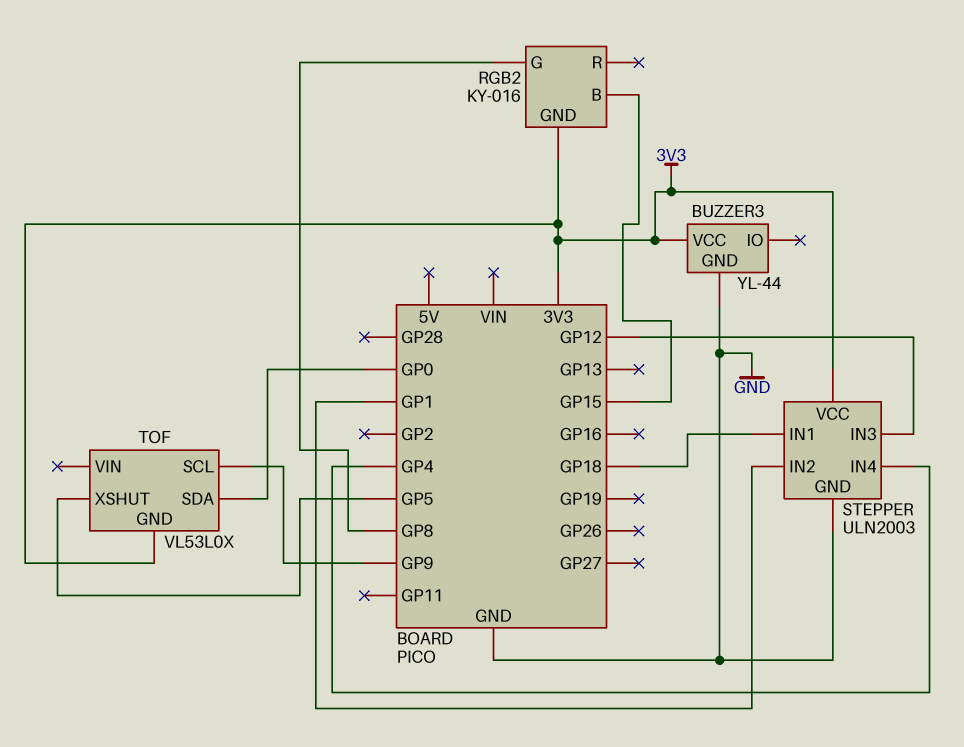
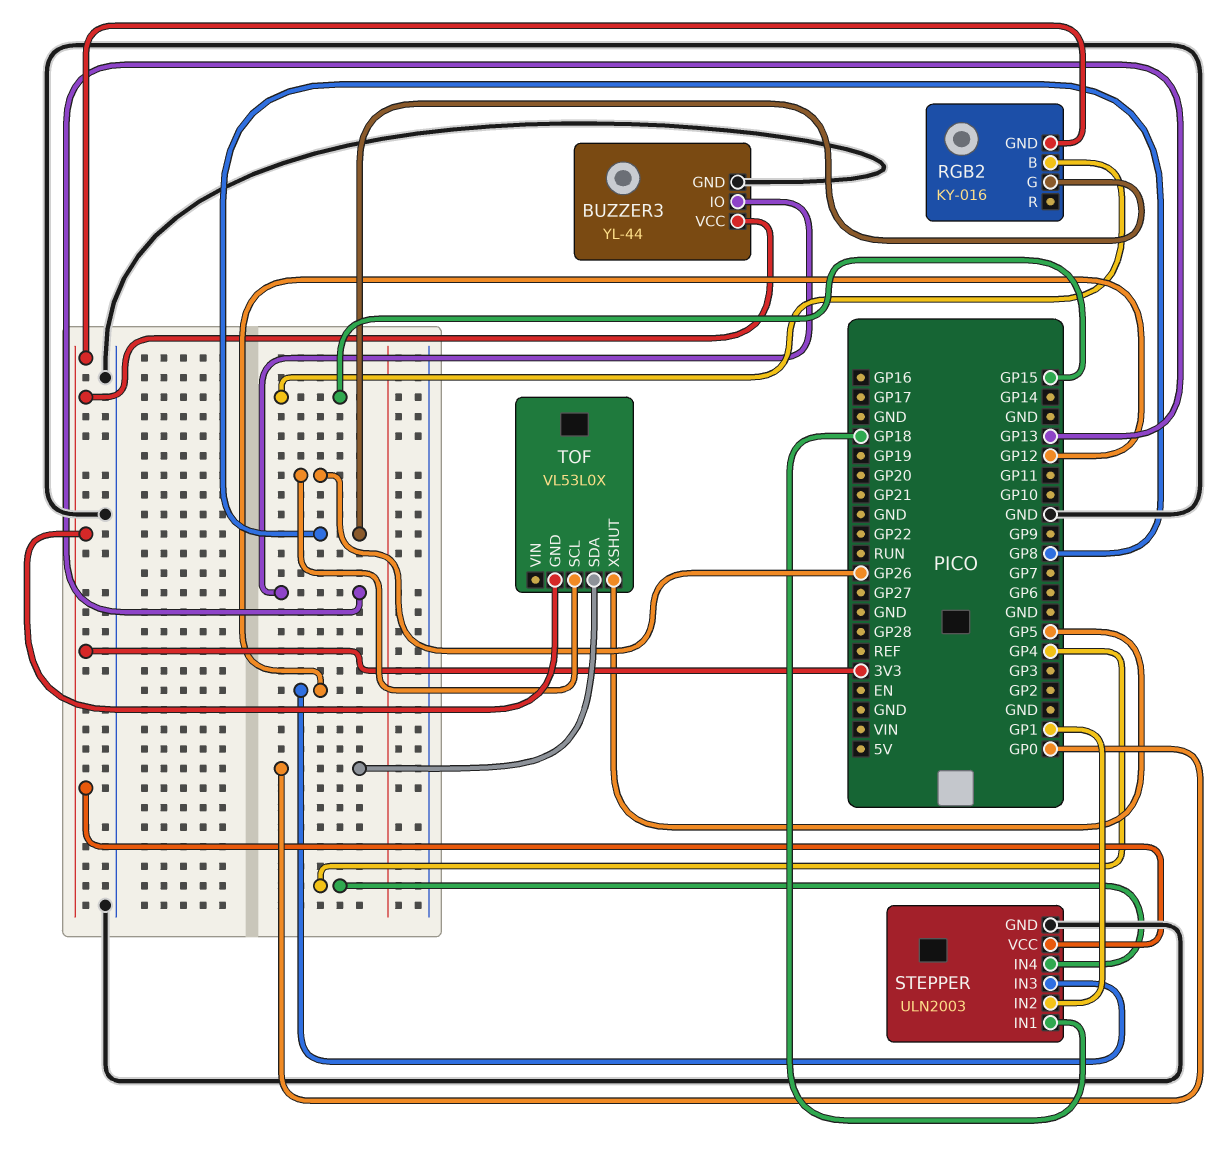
BUZZER3 pin IO: none -> GP13
TOF pin SCL: GP9 -> GP26

